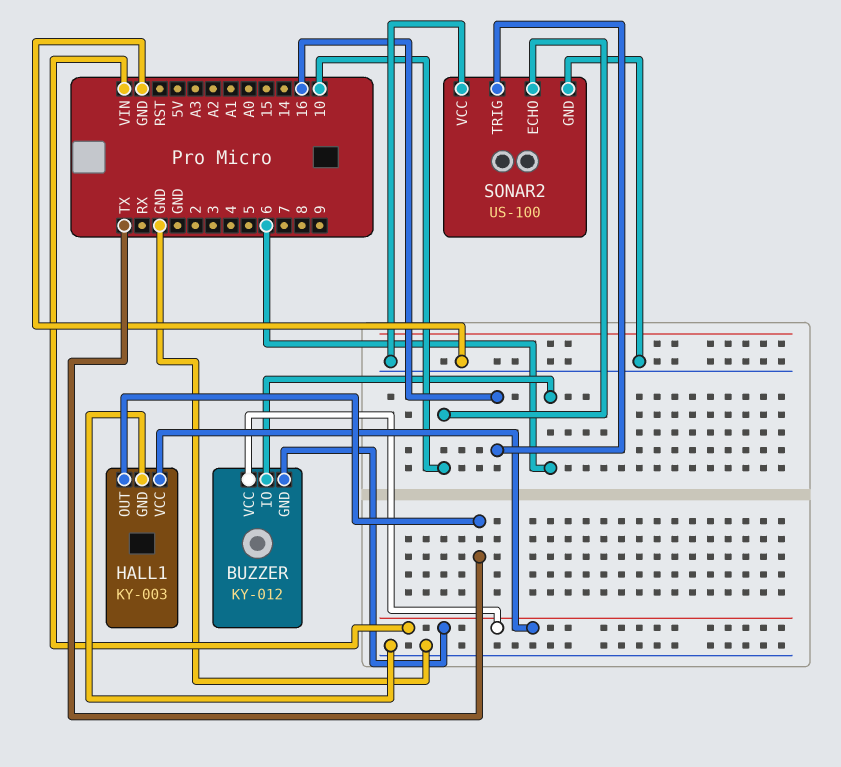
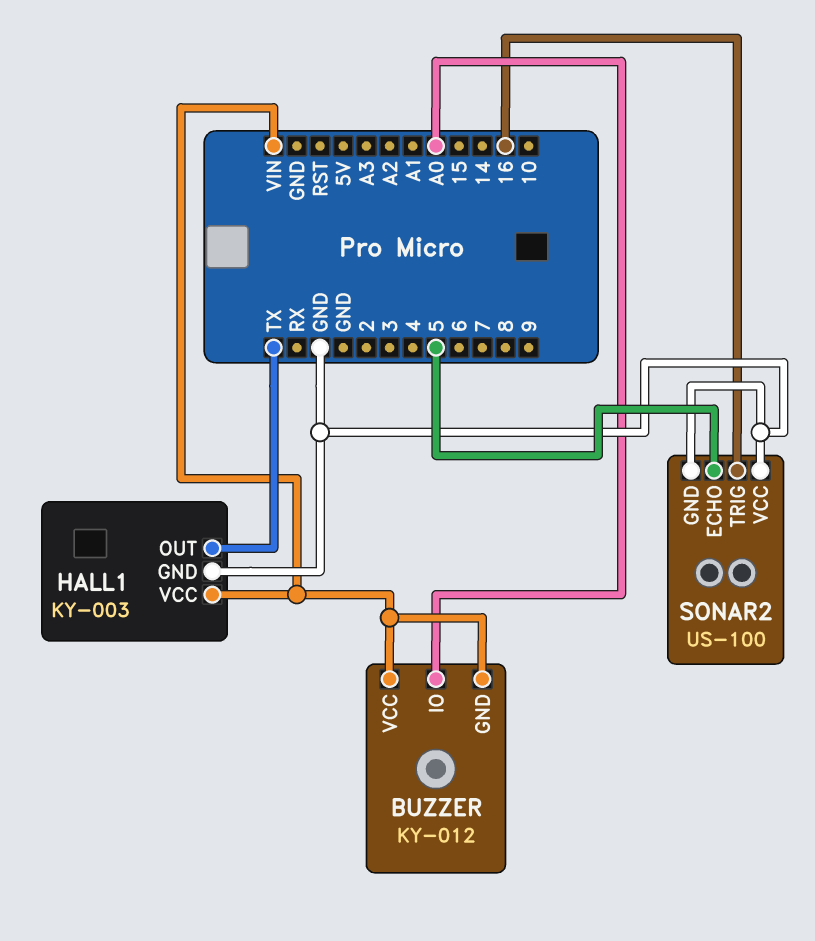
BUZZER pin IO: 6 -> A0
SONAR2 pin ECHO: 10 -> 5

